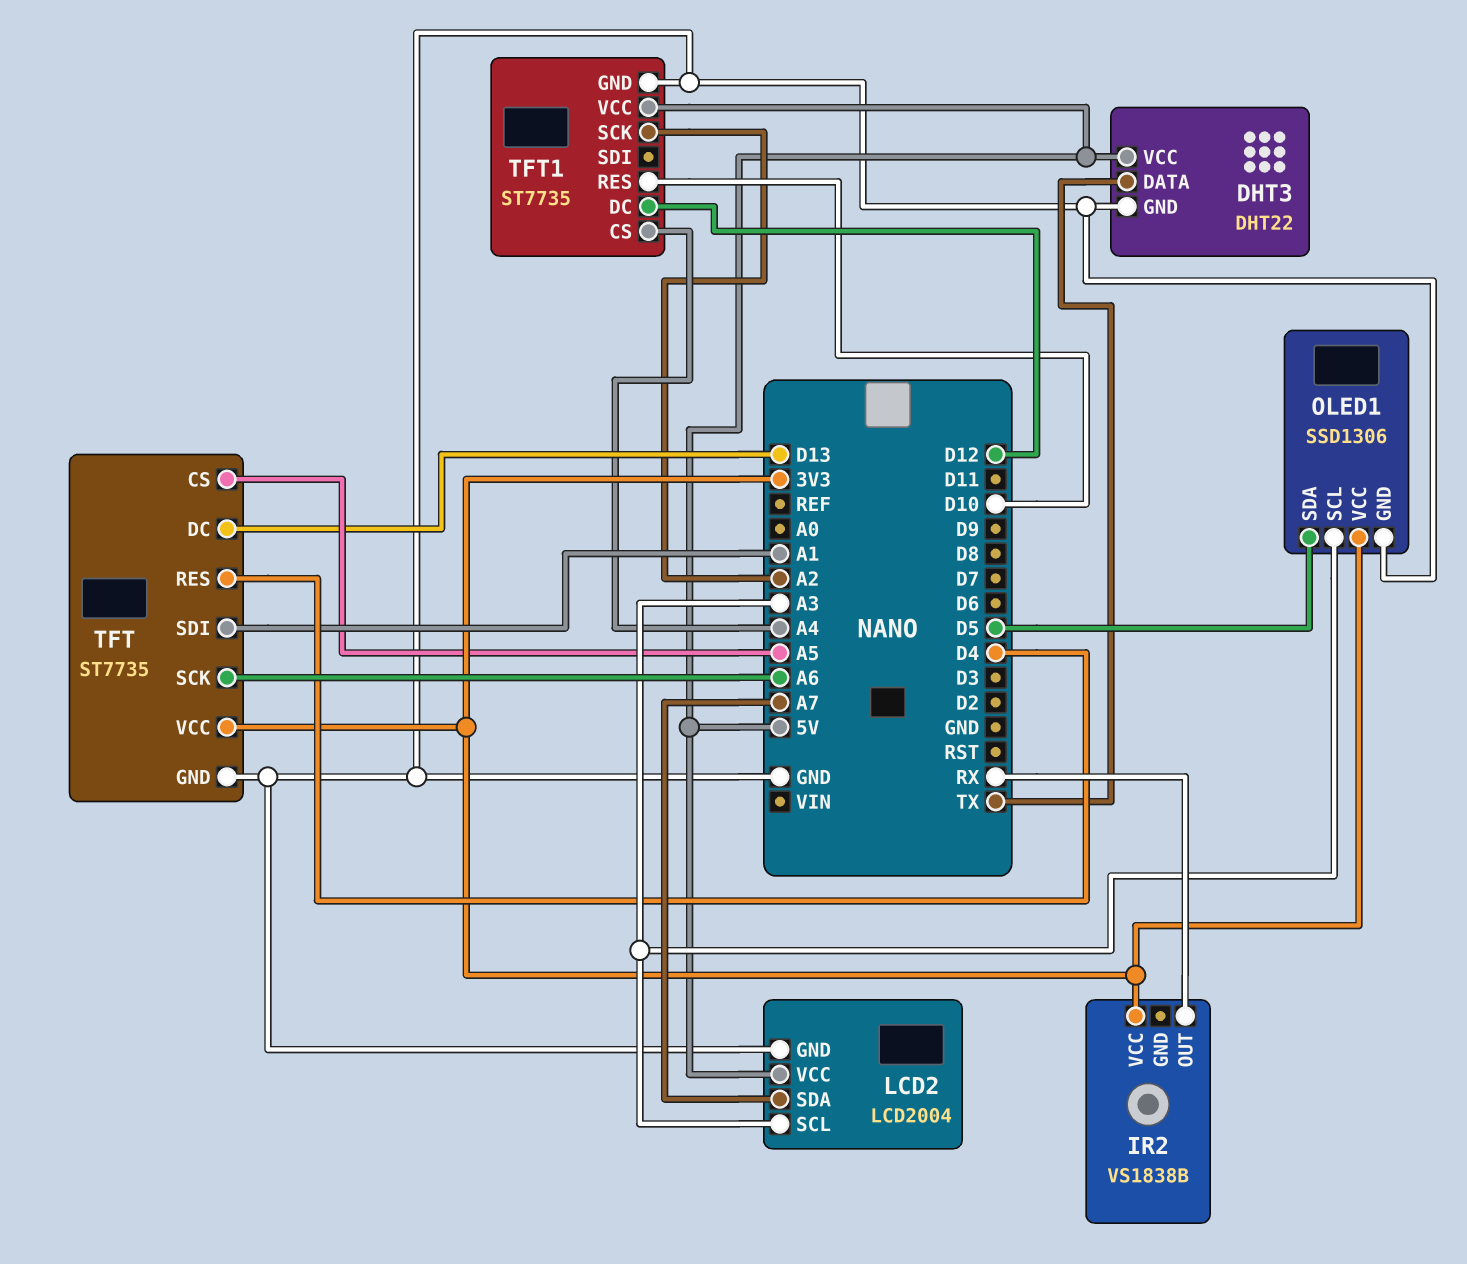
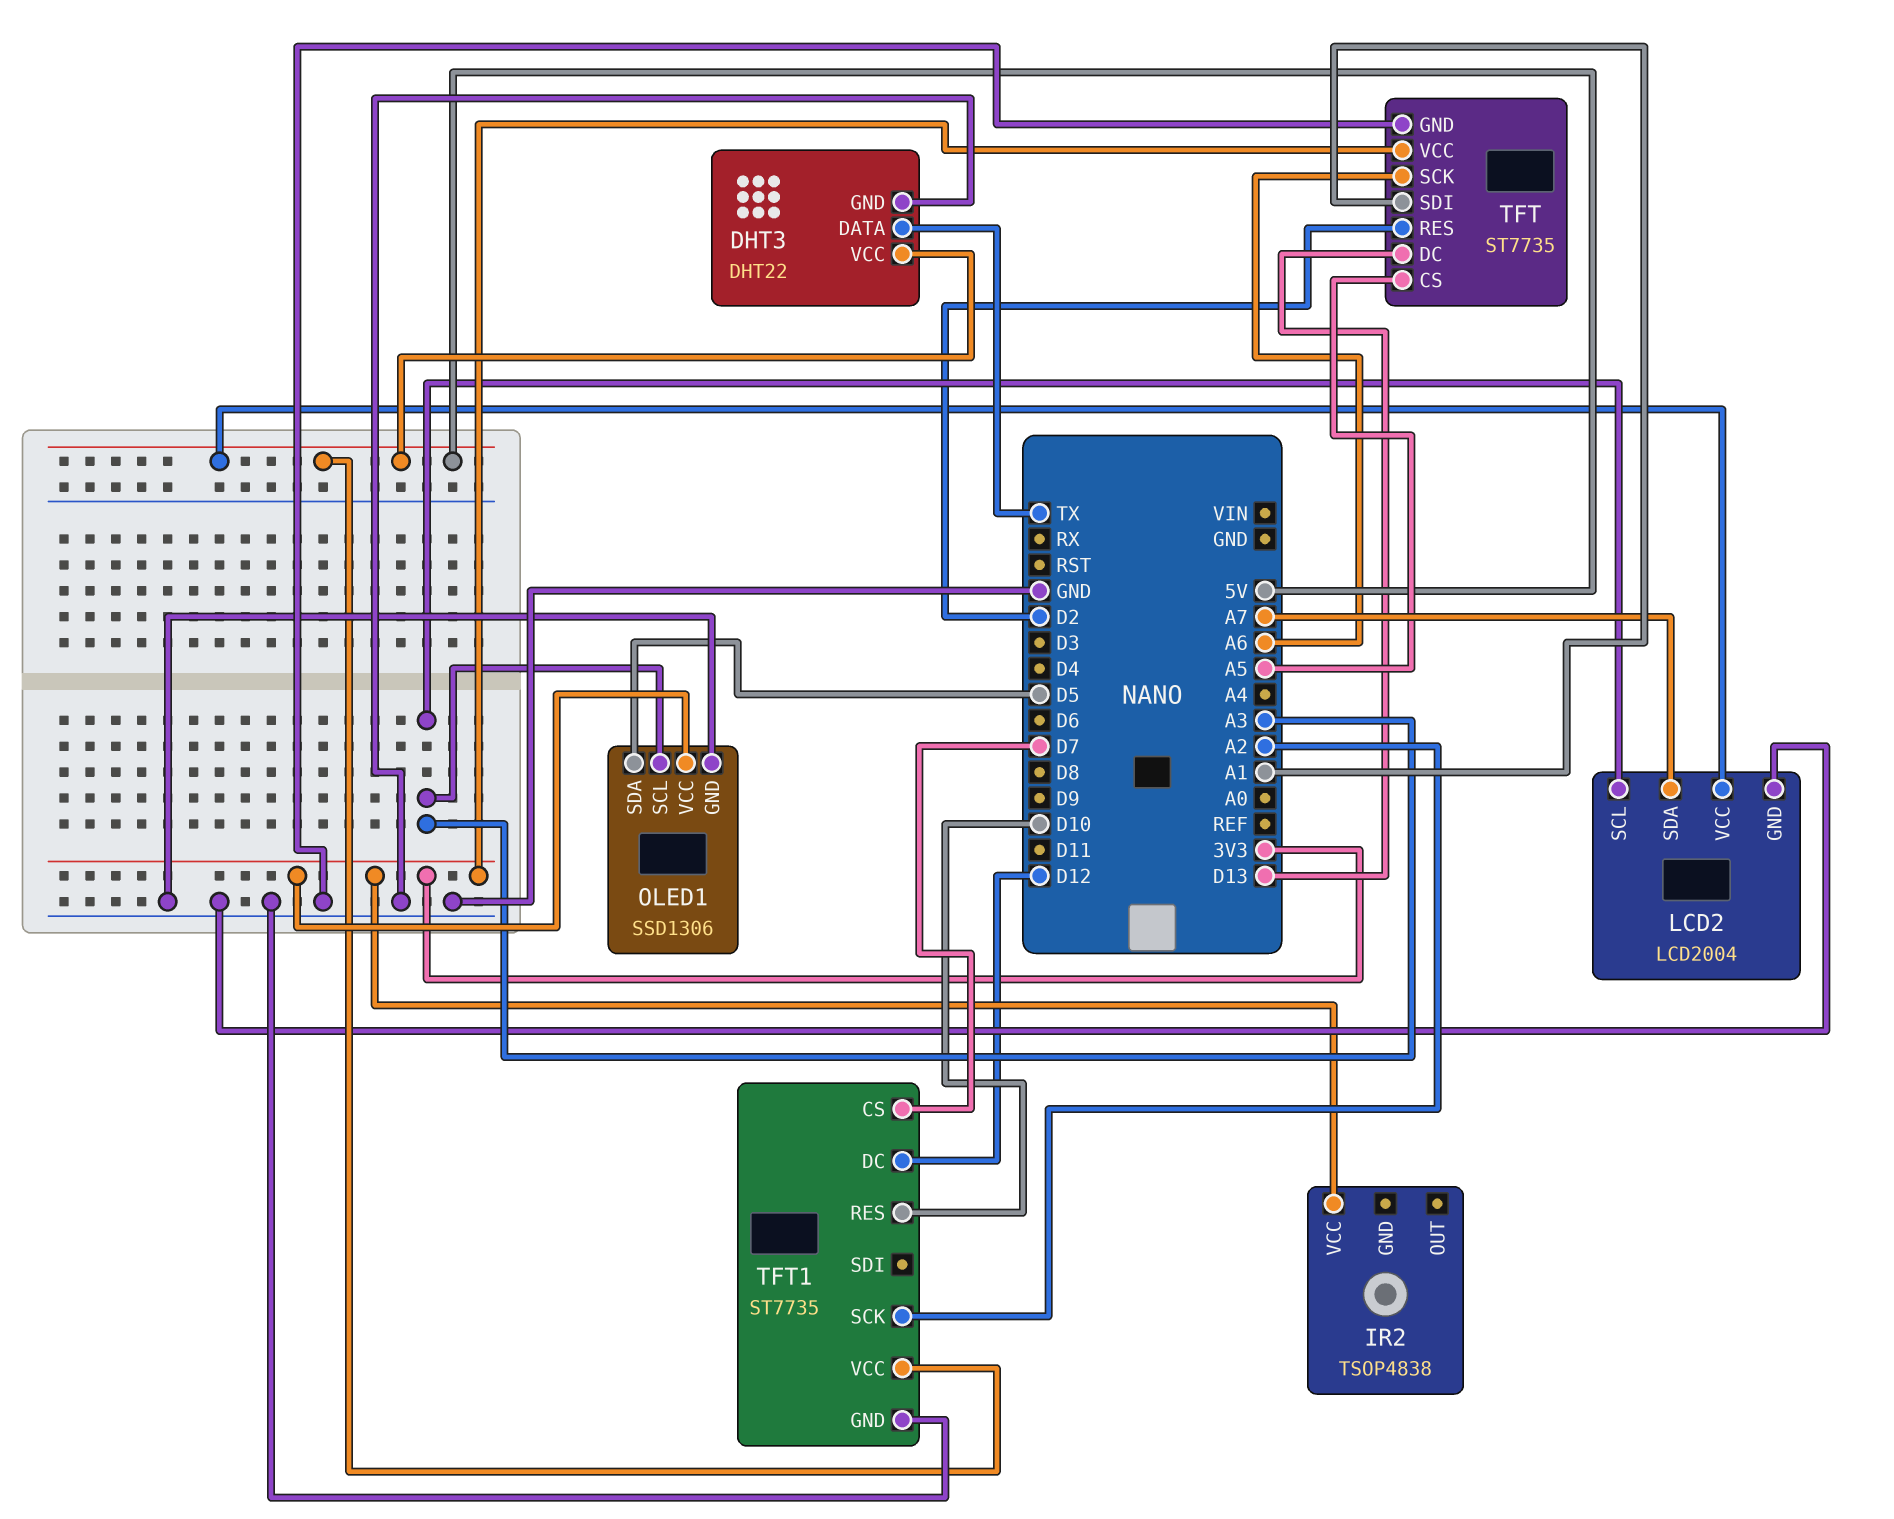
IR2: VS1838B -> TSOP4838
IR2 pin OUT: RX -> none
TFT pin RES: D4 -> D2
TFT1 pin CS: A4 -> D7

